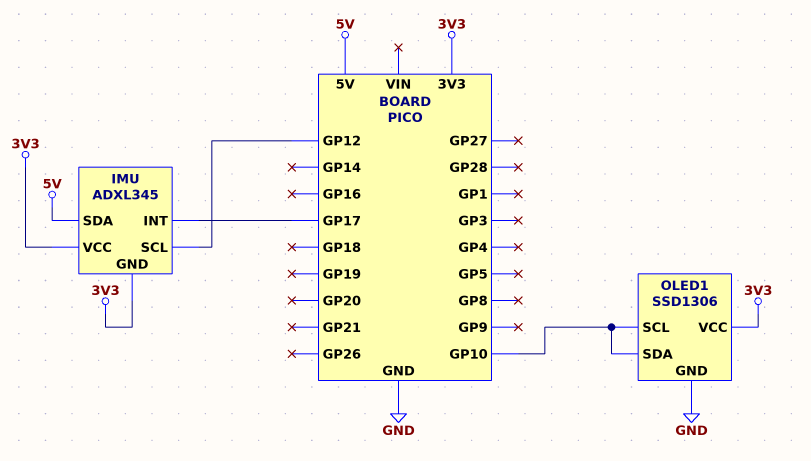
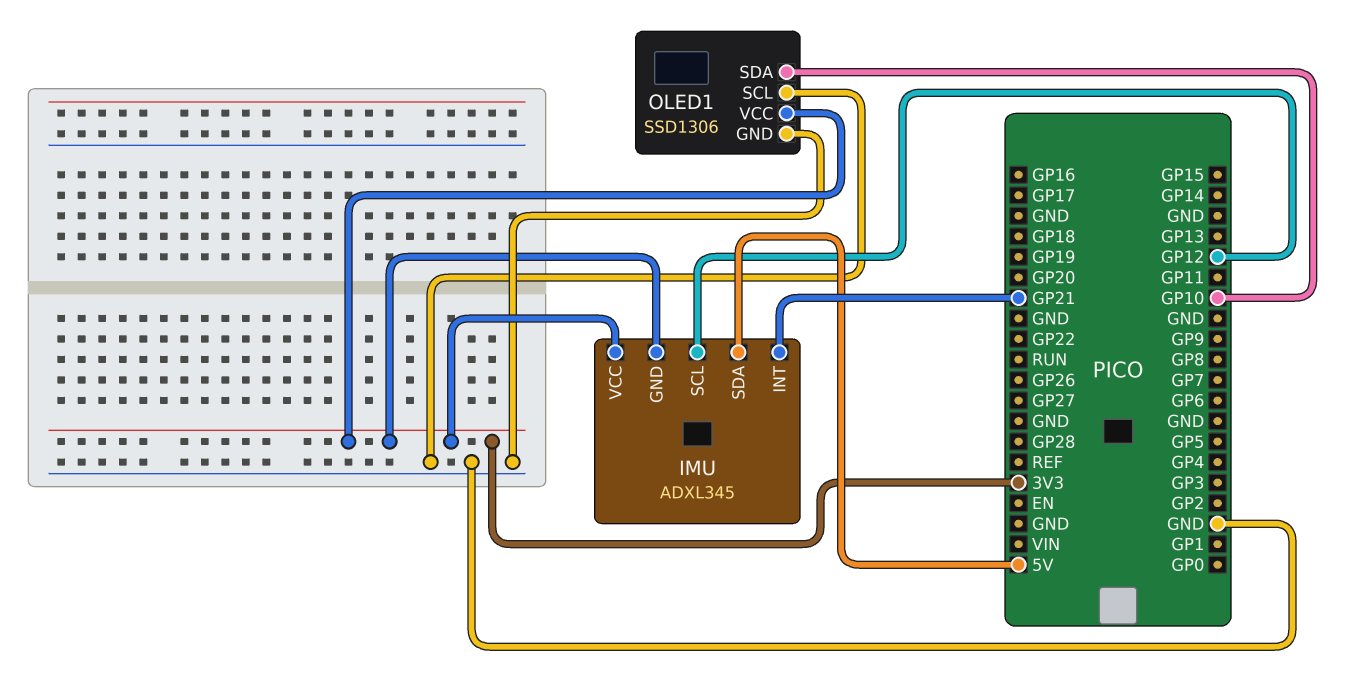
IMU pin INT: GP17 -> GP21
OLED1 pin SCL: GP10 -> GND

